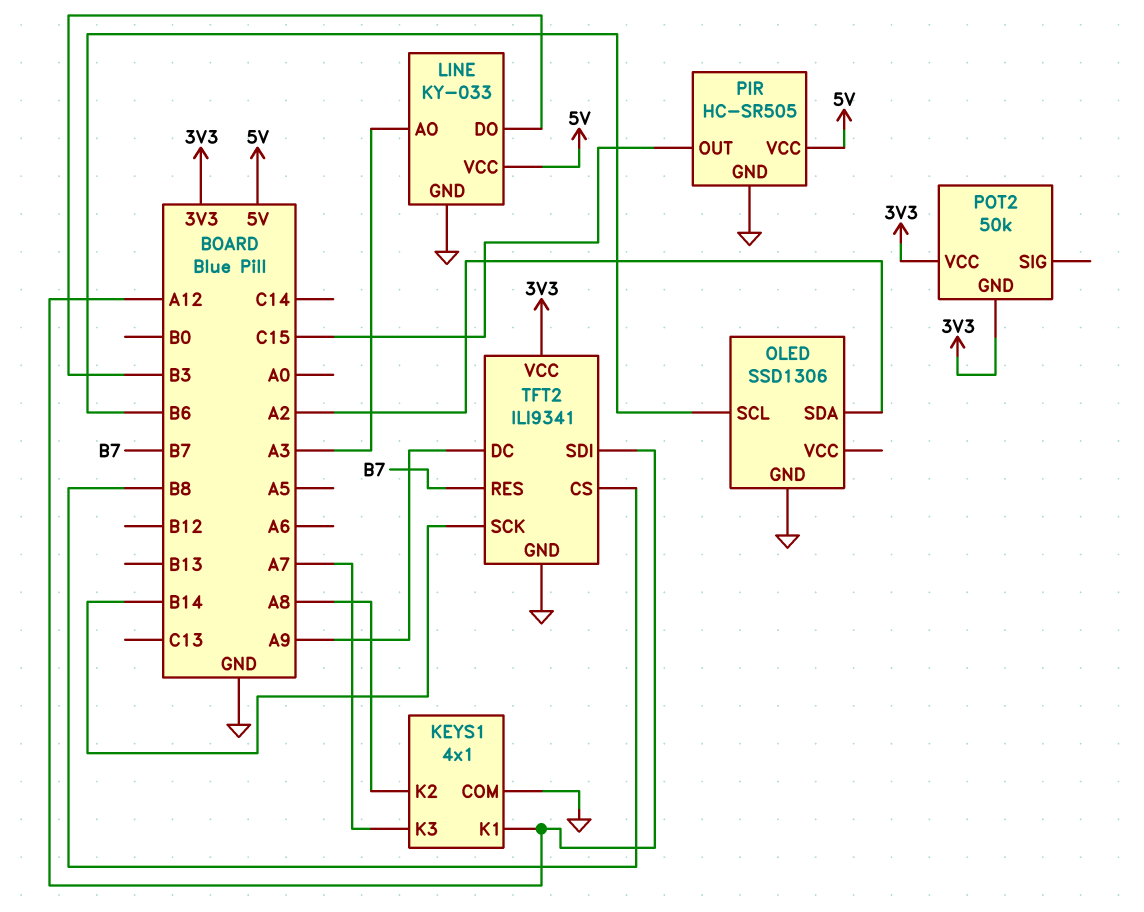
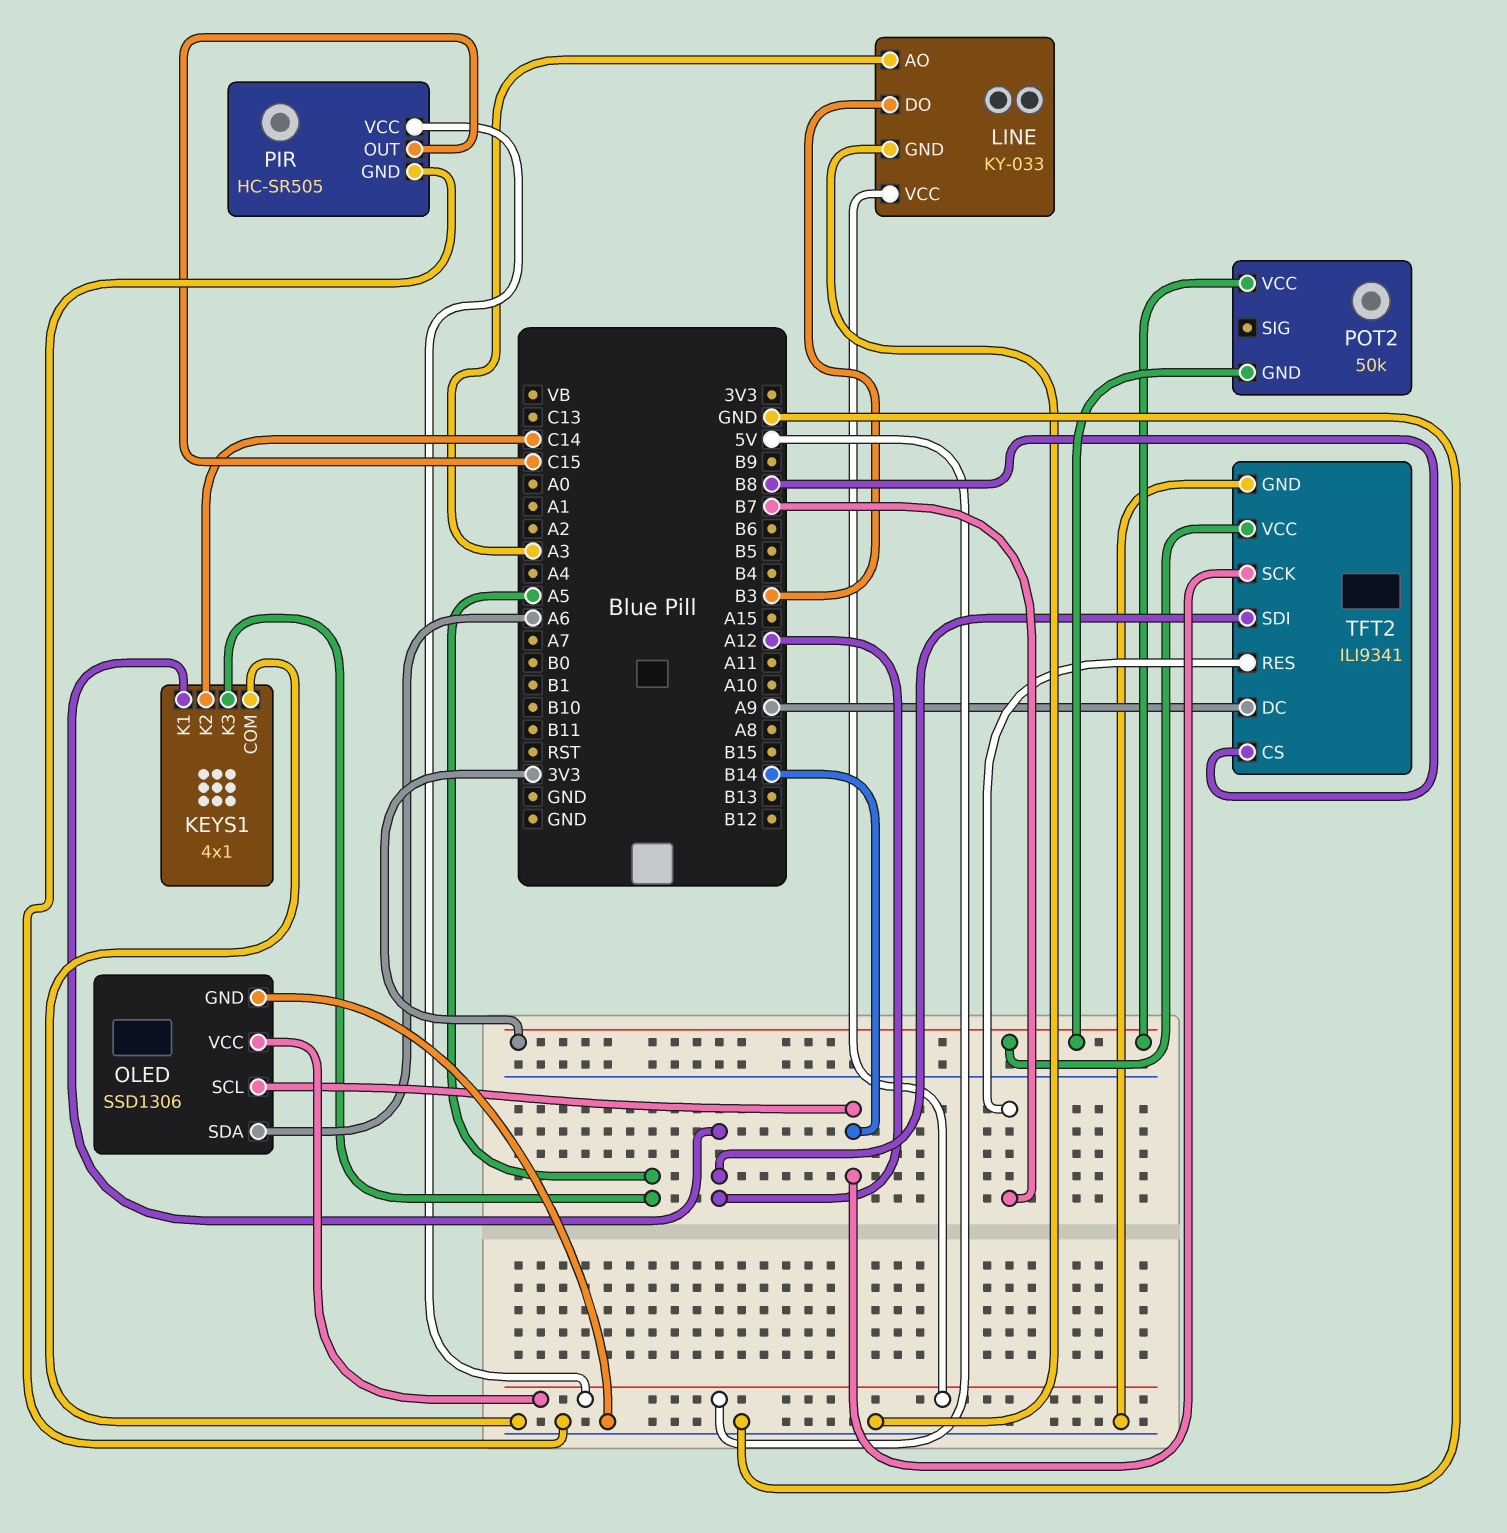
KEYS1 pin K2: A8 -> C14
KEYS1 pin K3: A7 -> A5
OLED pin SCL: B6 -> B14
OLED pin SDA: A2 -> A6
OLED pin VCC: none -> 5V

